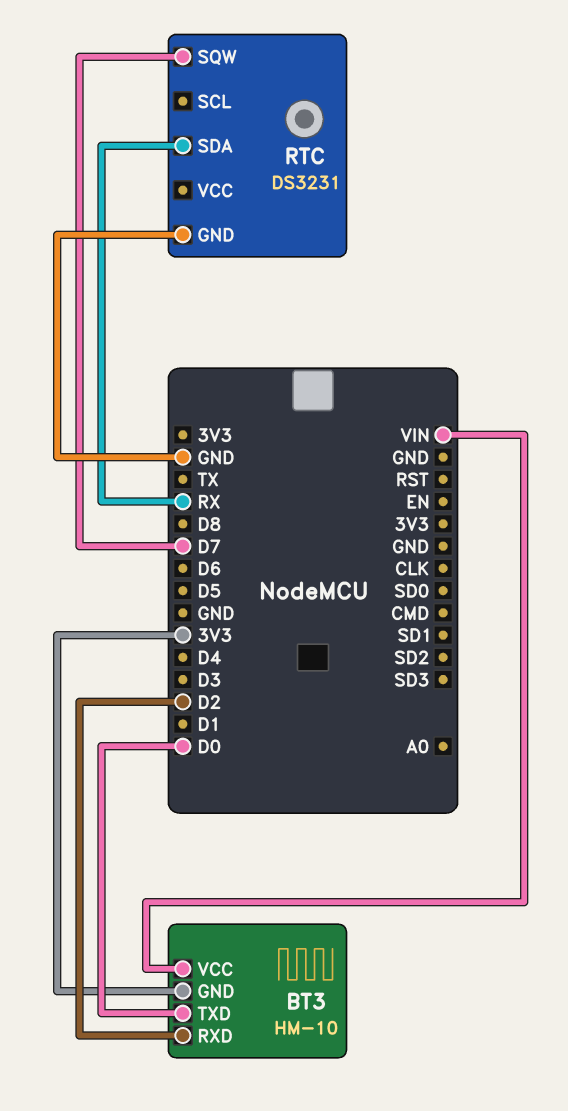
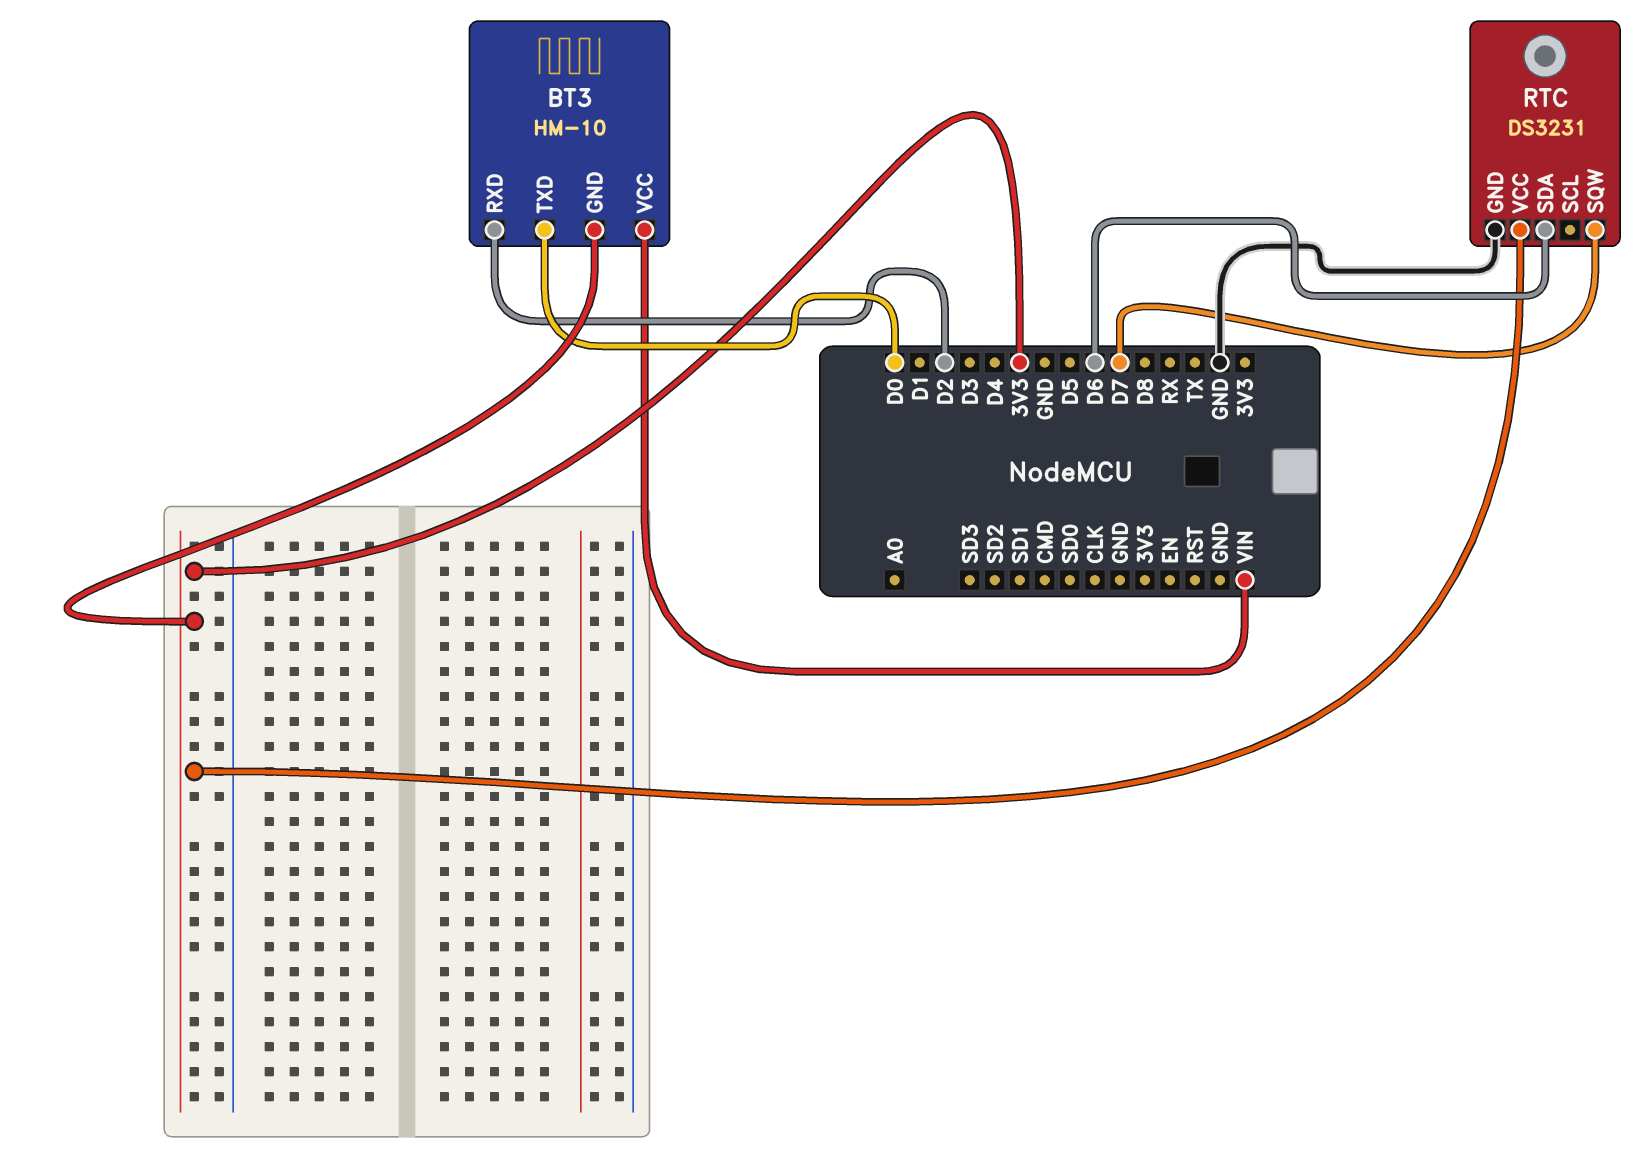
RTC pin SDA: RX -> D6
RTC pin VCC: none -> 3V3

